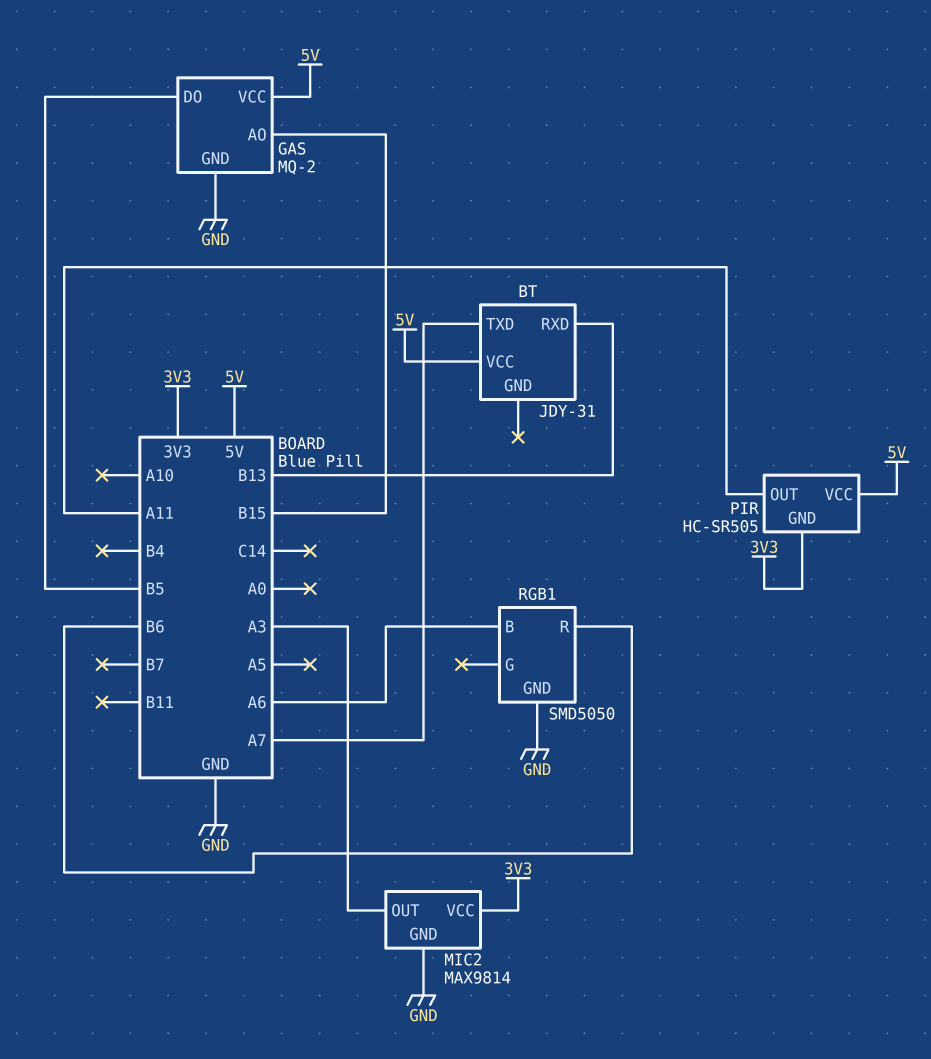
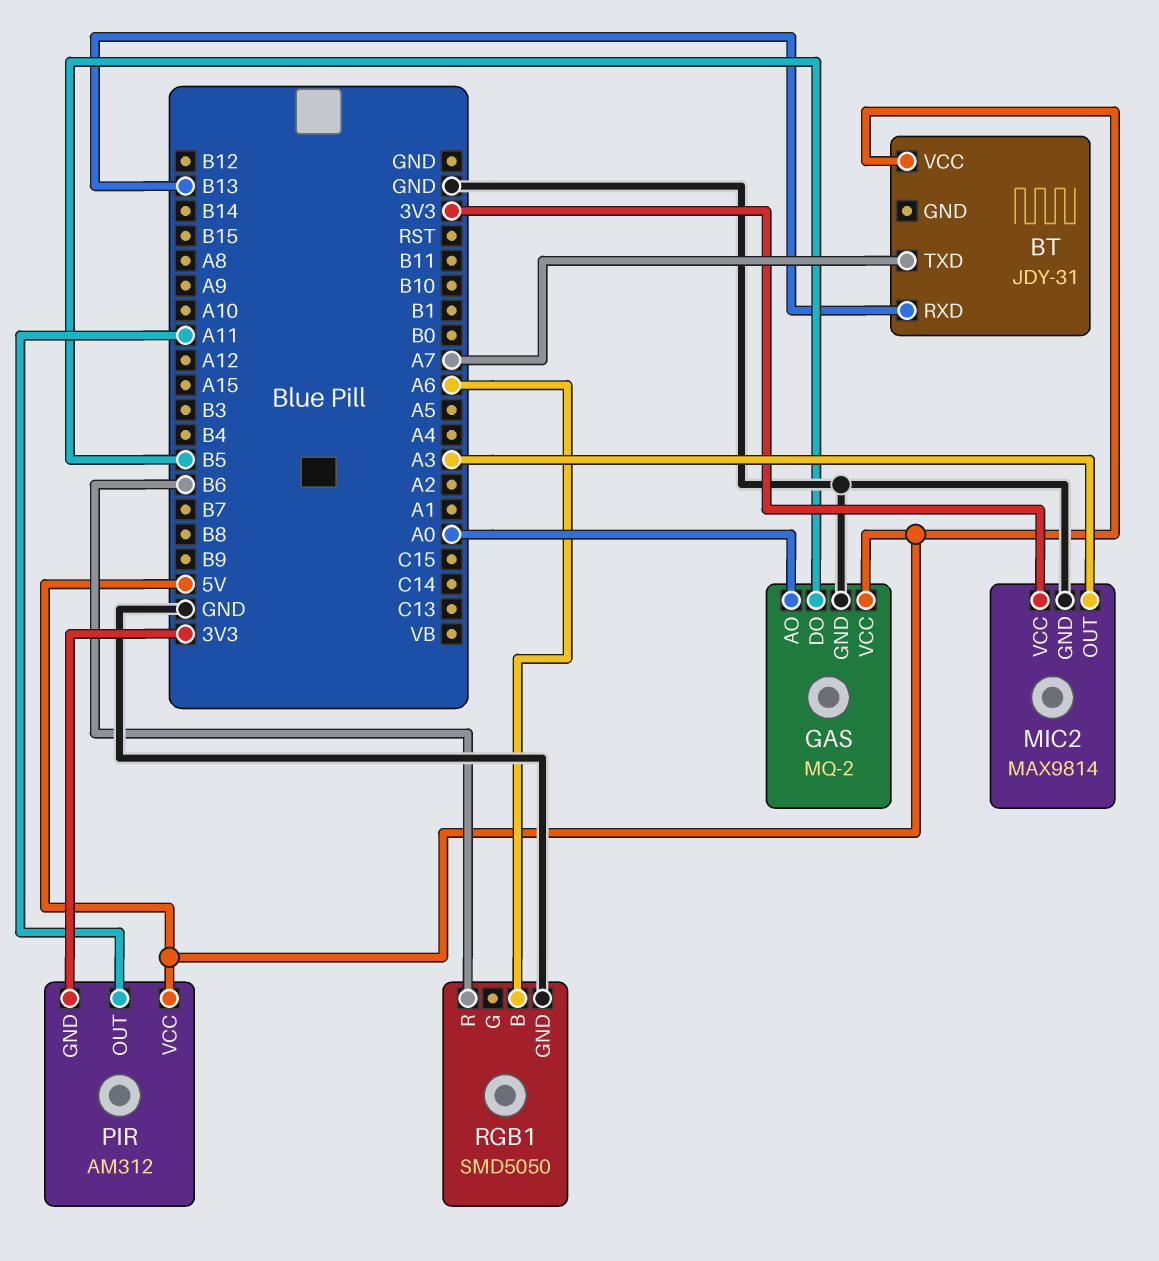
GAS pin AO: B15 -> A0
PIR: HC-SR505 -> AM312

